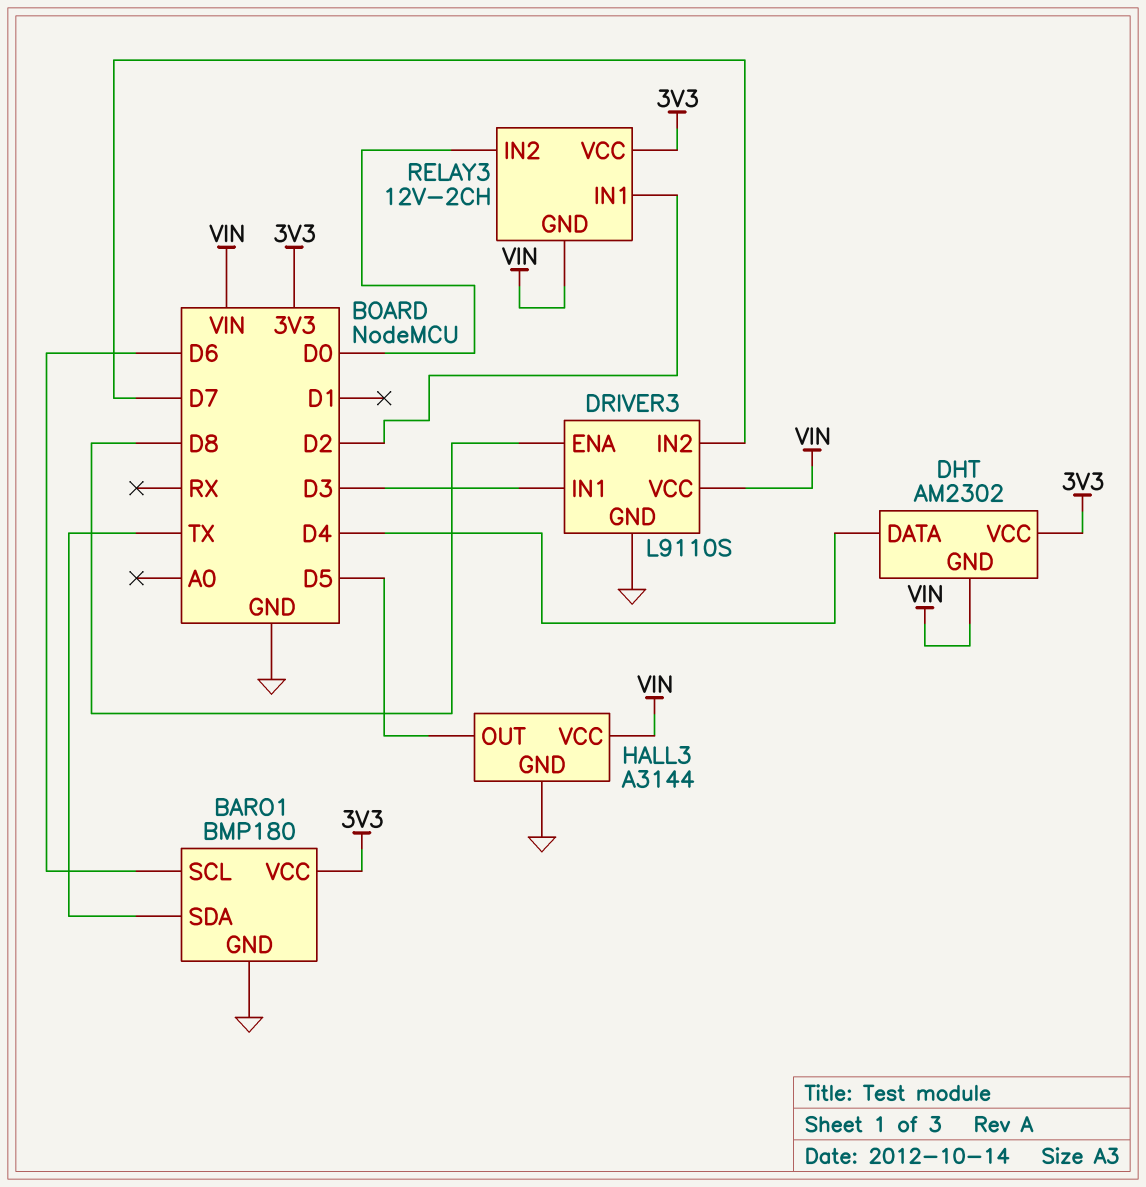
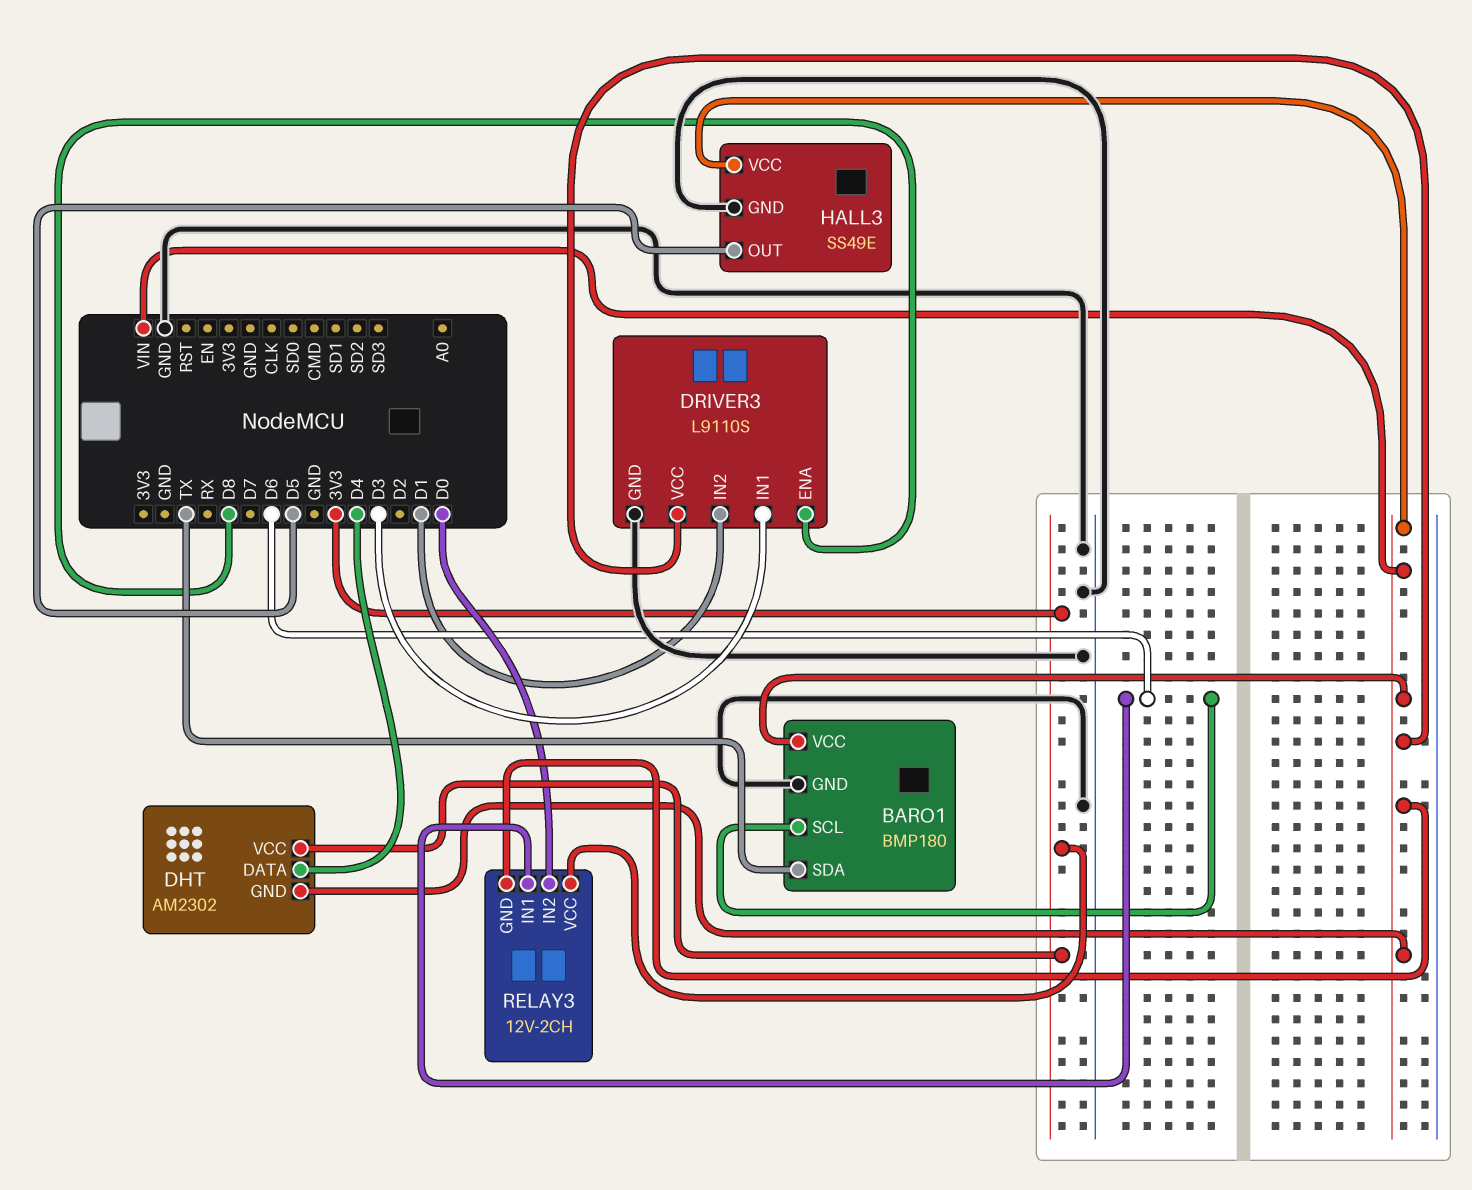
BARO1 pin VCC: 3V3 -> VIN
DRIVER3 pin IN2: D7 -> D1
HALL3: A3144 -> SS49E
RELAY3 pin IN1: D2 -> D6

